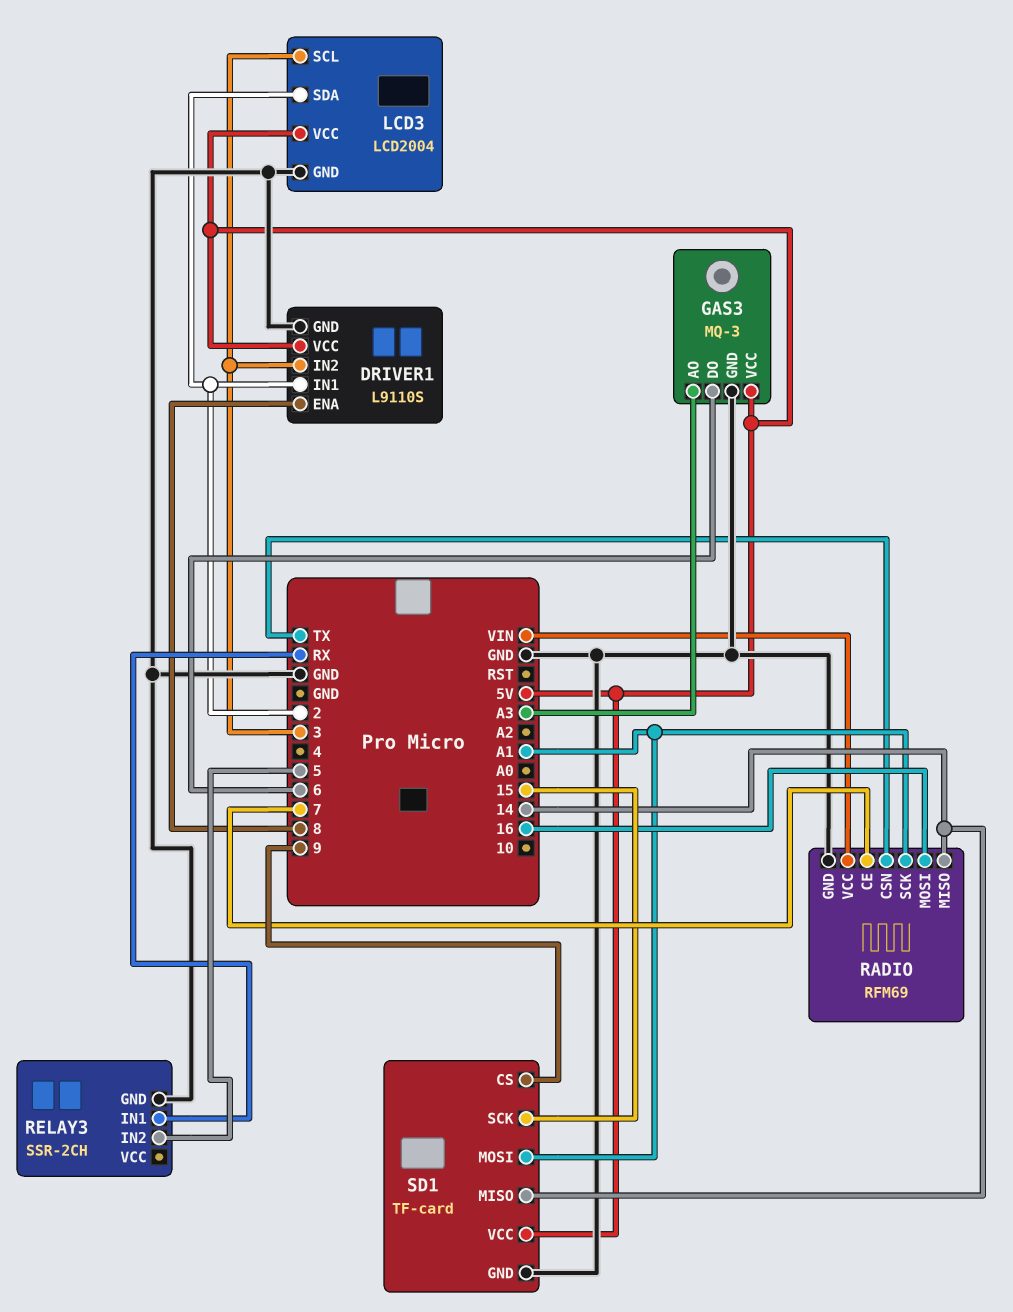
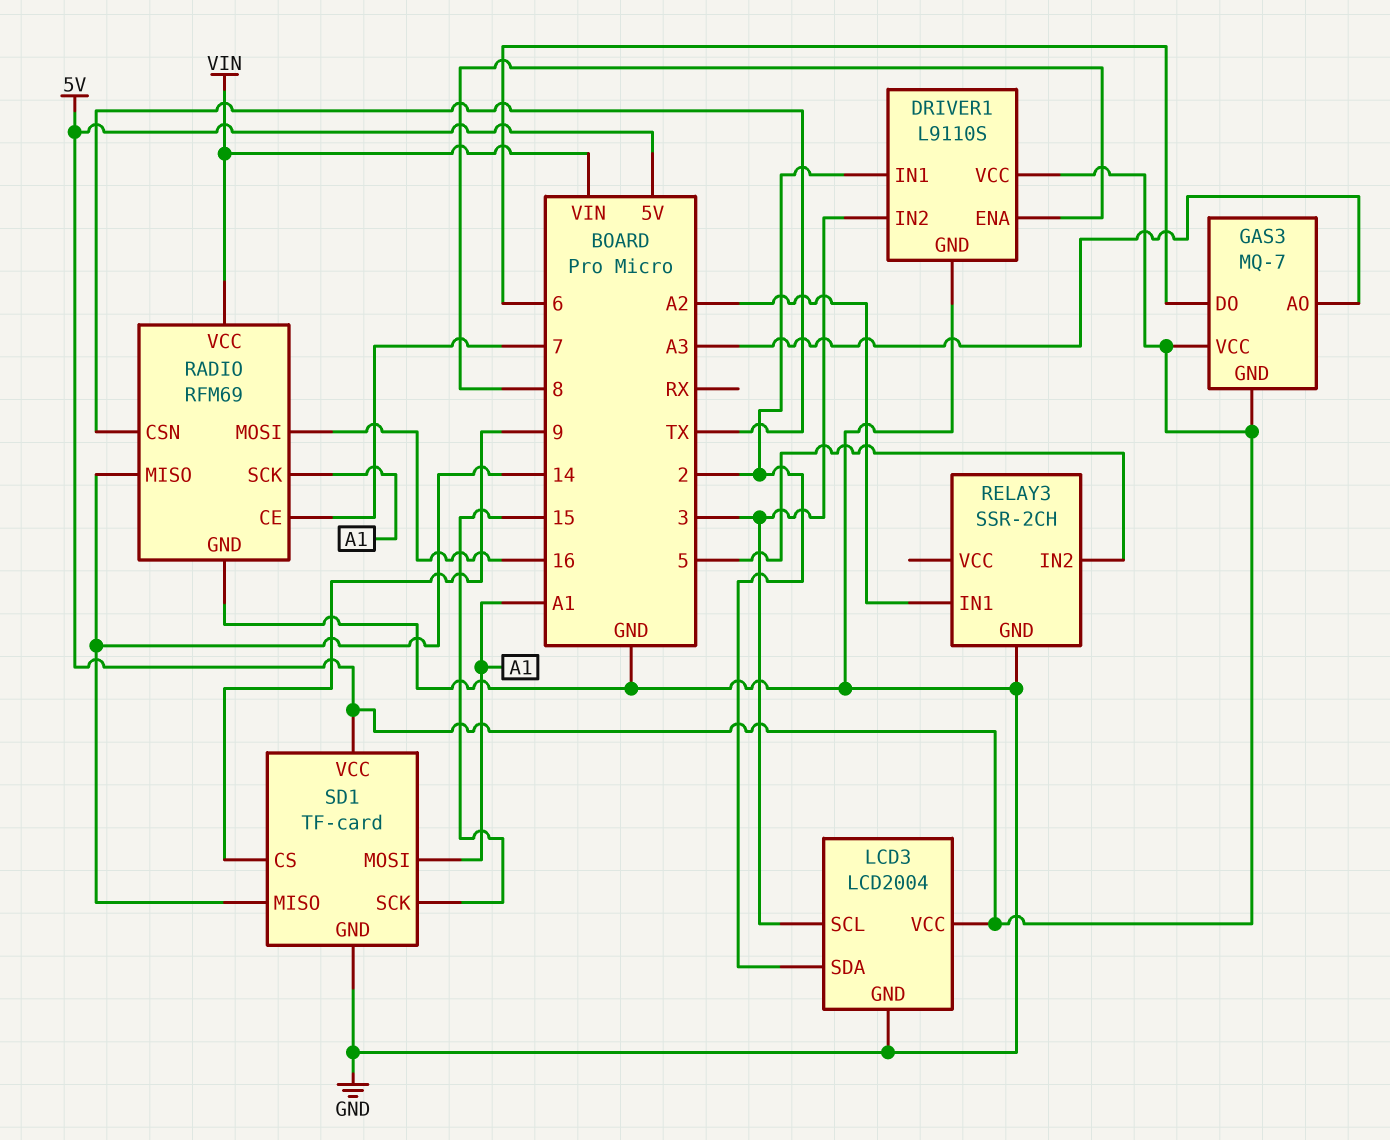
GAS3: MQ-3 -> MQ-7
GAS3 pin GND: GND -> 5V
RELAY3 pin IN1: RX -> A2

